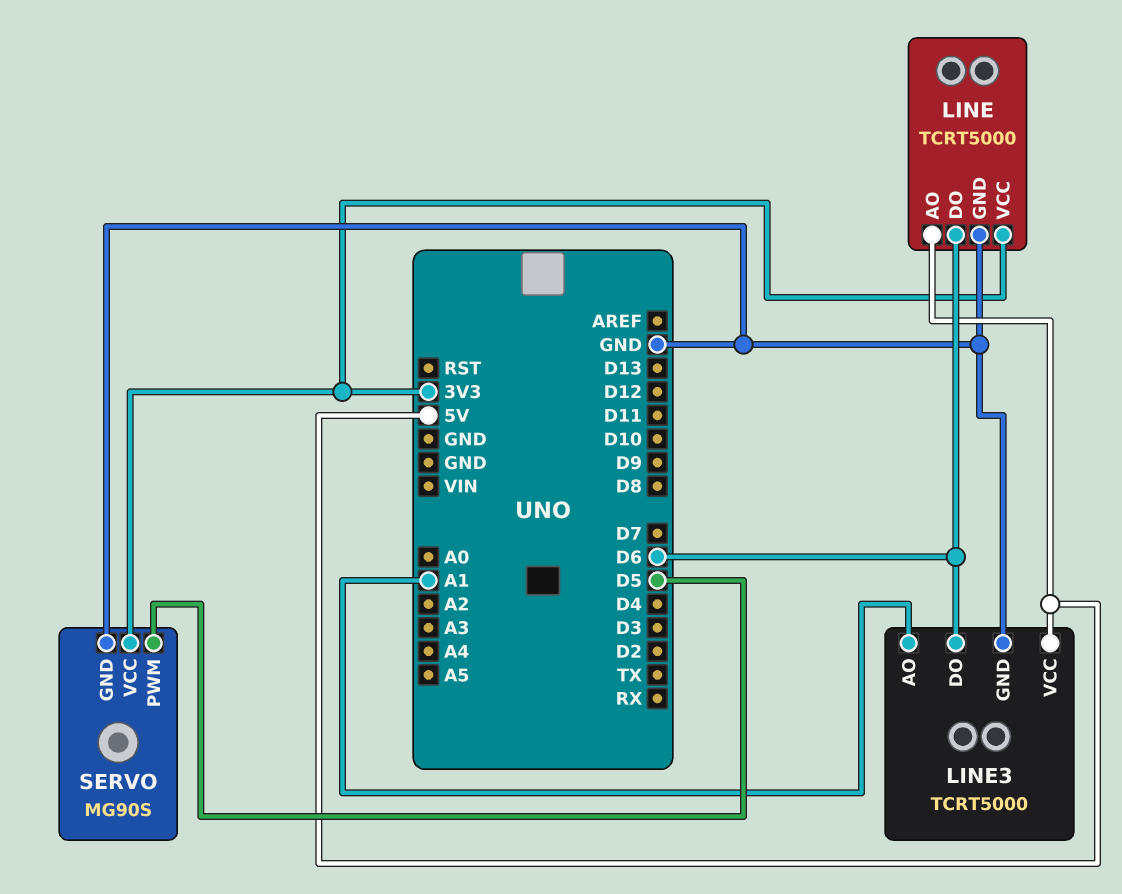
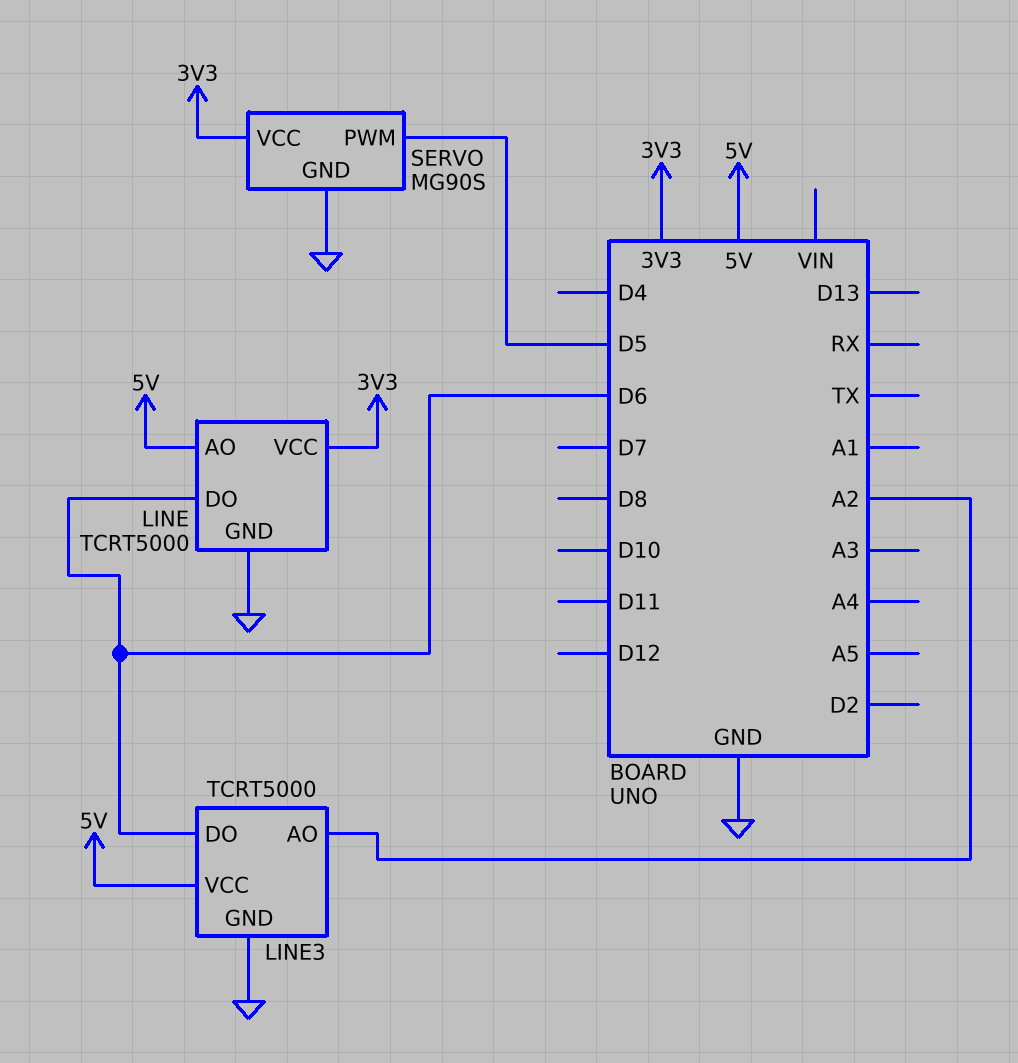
LINE3 pin AO: A1 -> A2

